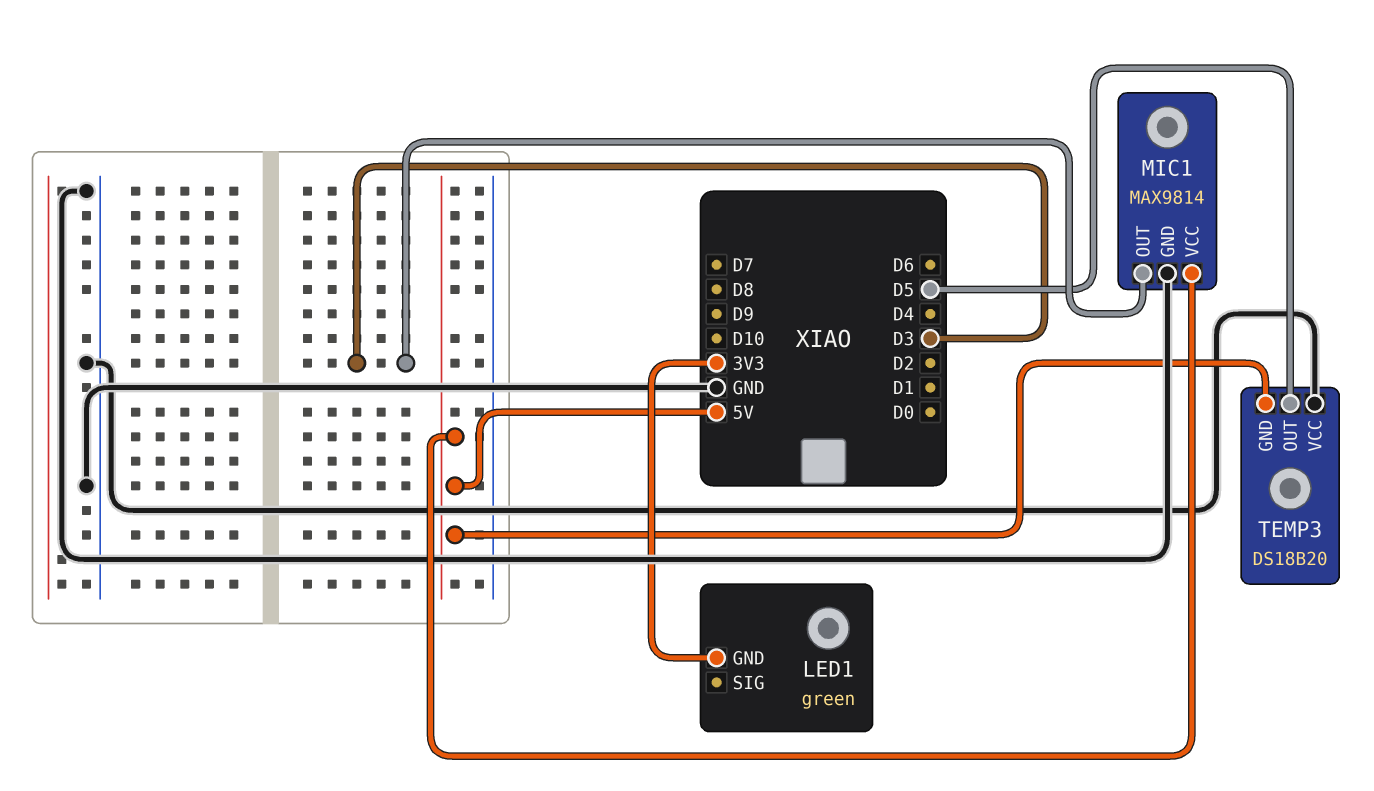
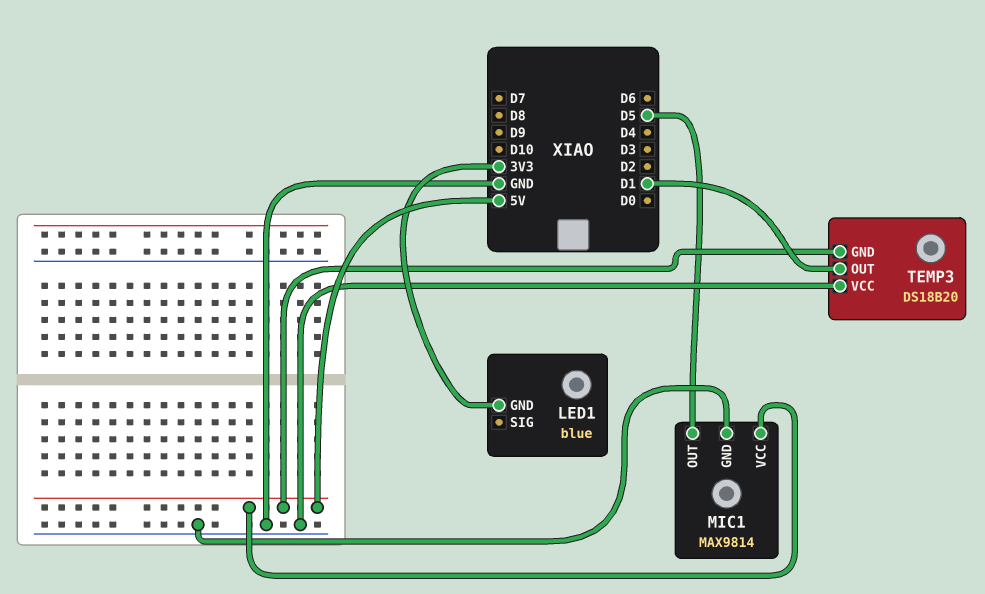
LED1: green -> blue
MIC1 pin OUT: D3 -> D5
TEMP3 pin OUT: D5 -> D1

